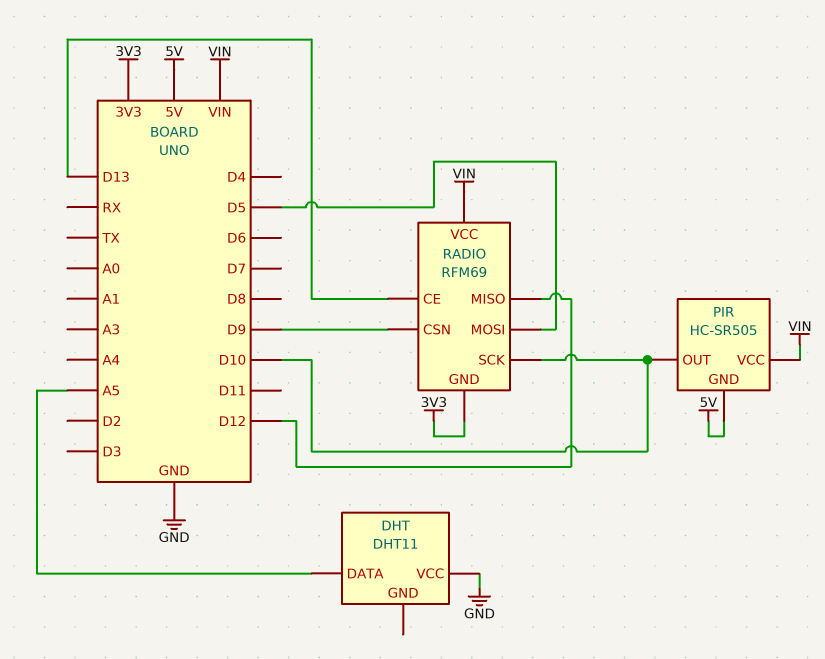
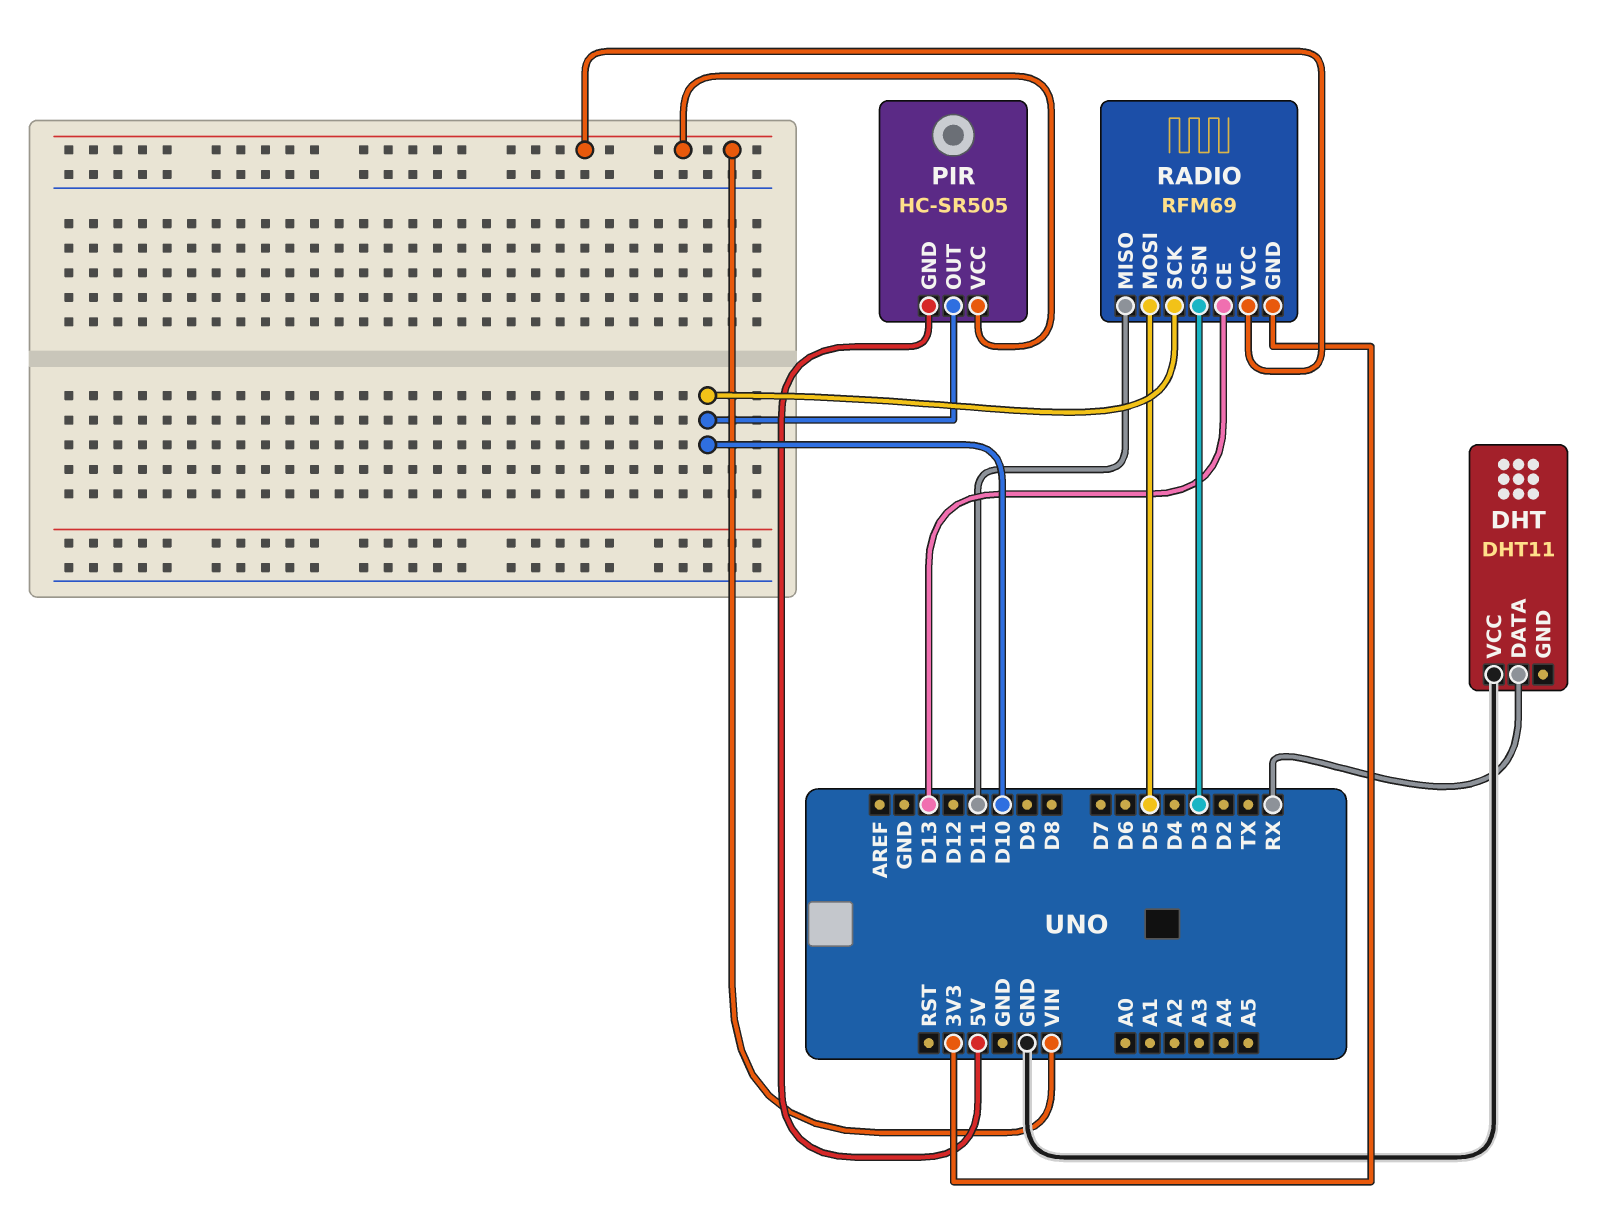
DHT pin DATA: A5 -> RX
RADIO pin CSN: D9 -> D3
RADIO pin MISO: D12 -> D11

